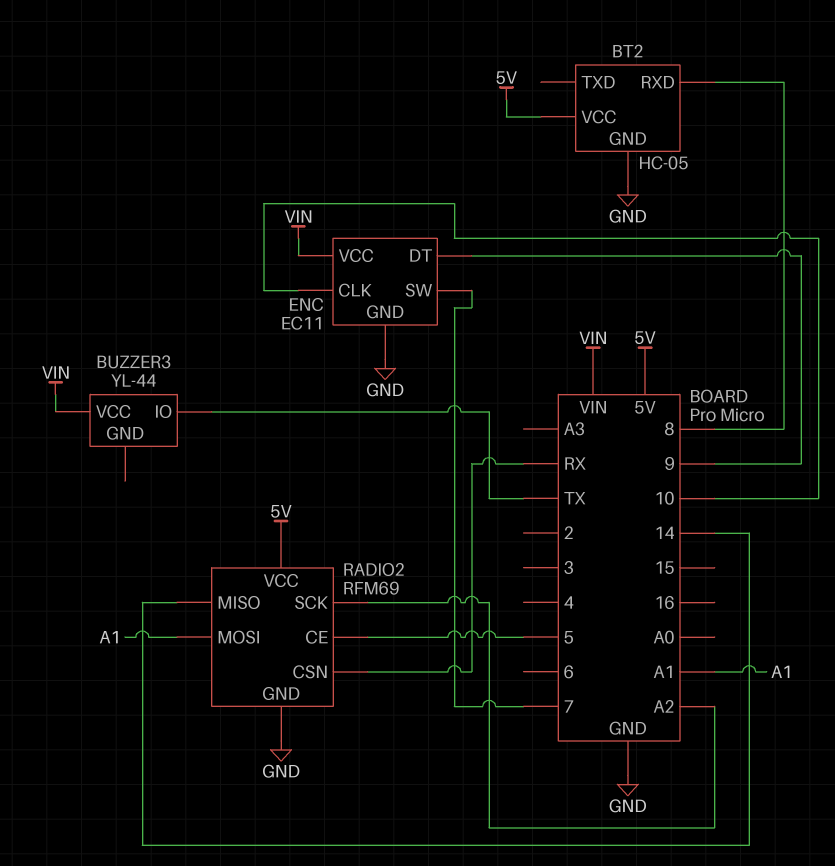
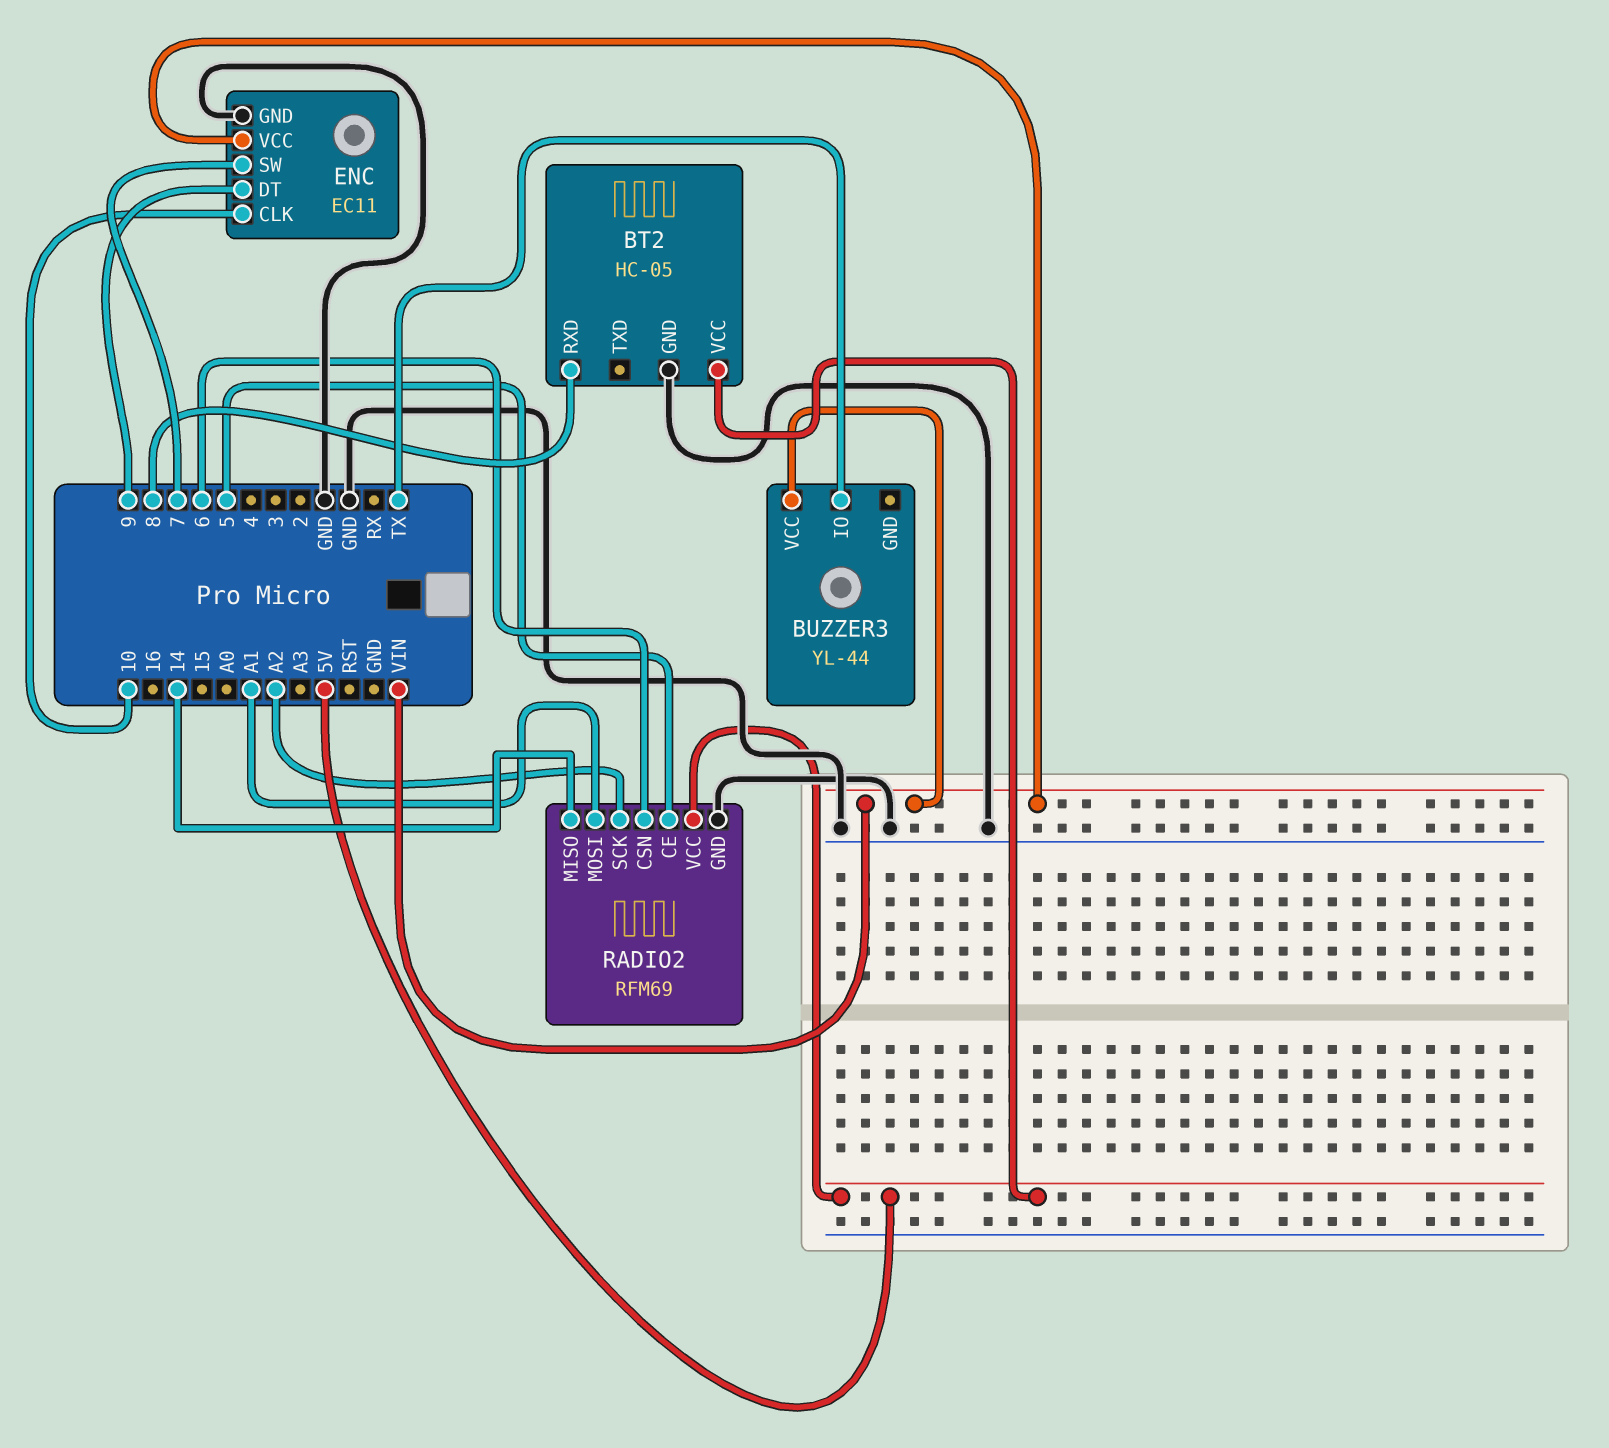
RADIO2 pin CSN: RX -> 6

